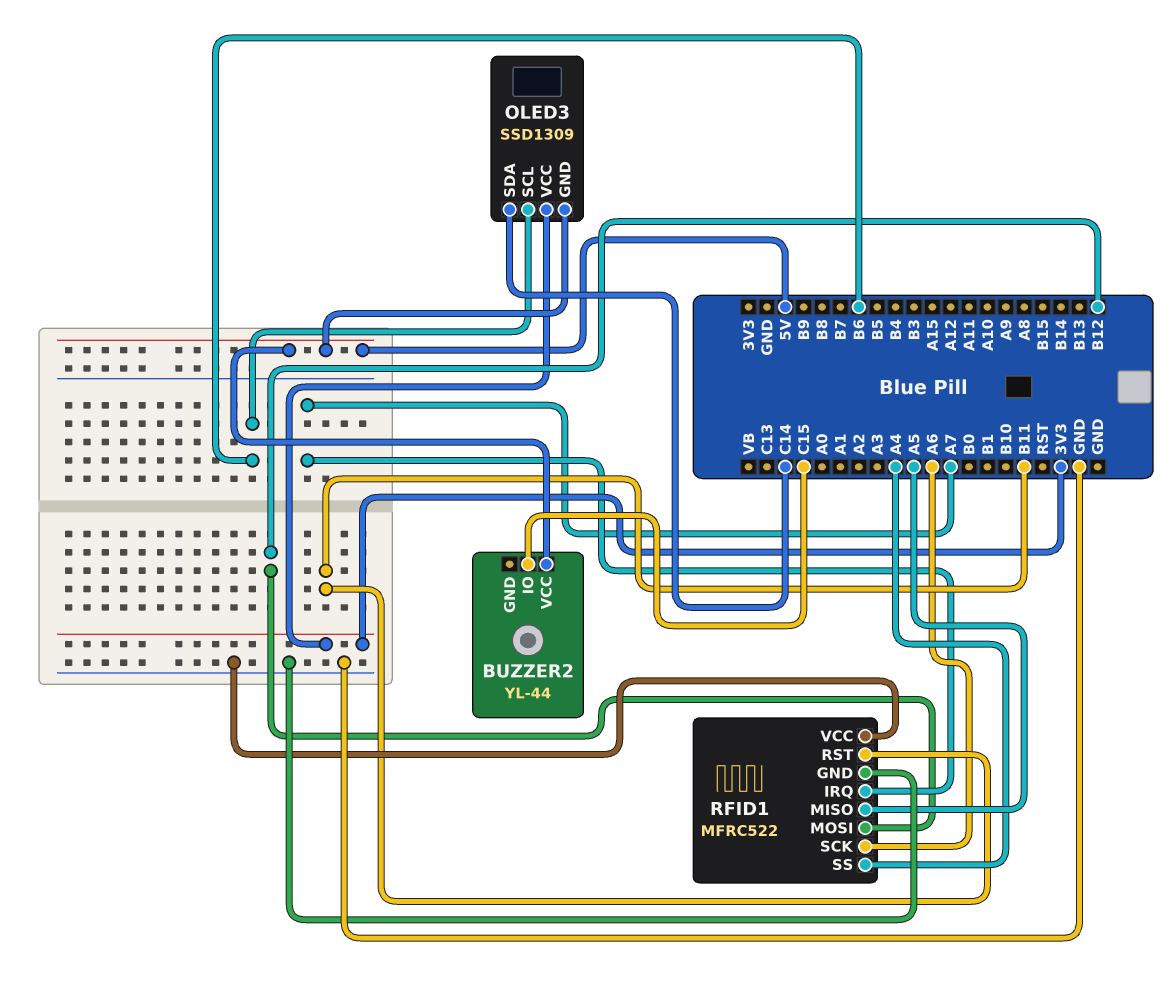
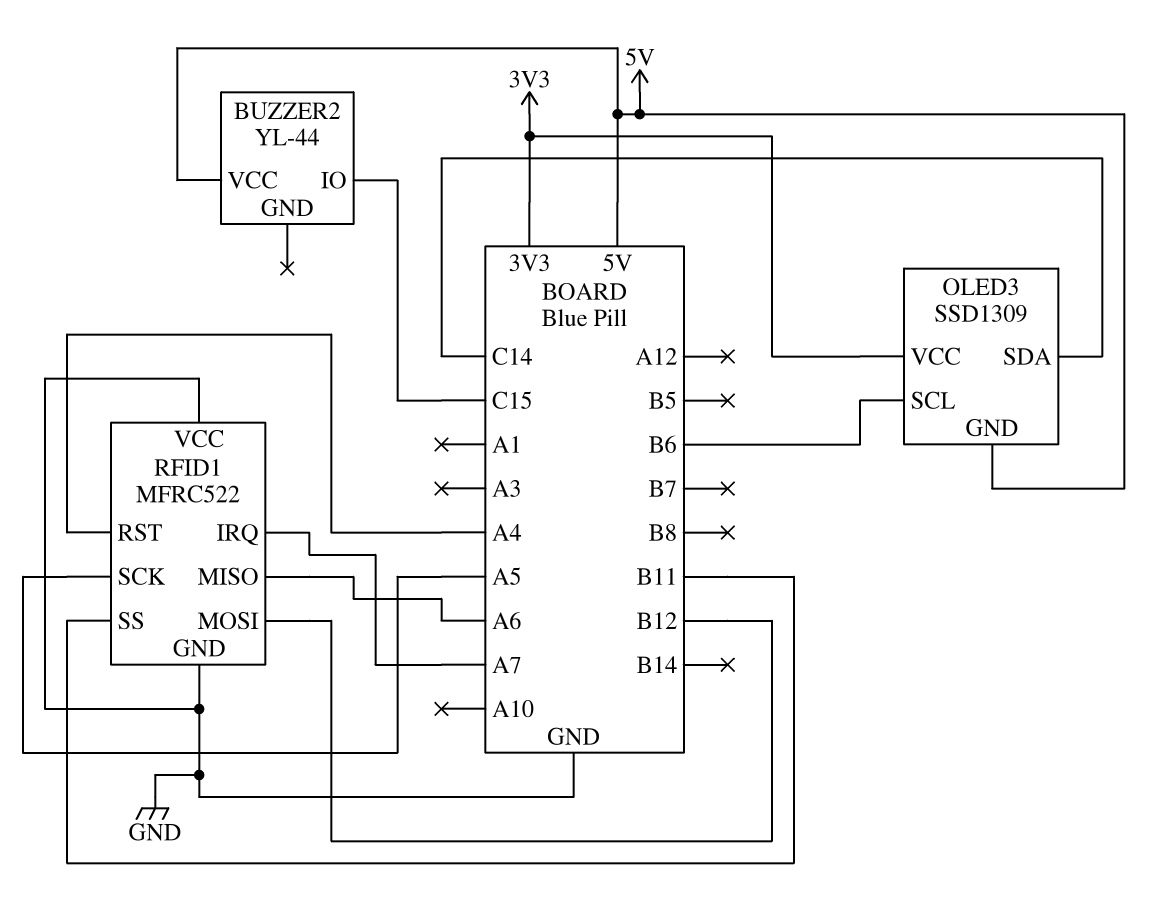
RFID1 pin MISO: A5 -> A6
RFID1 pin RST: B11 -> A4
RFID1 pin SCK: A6 -> A5
RFID1 pin SS: A4 -> B11

